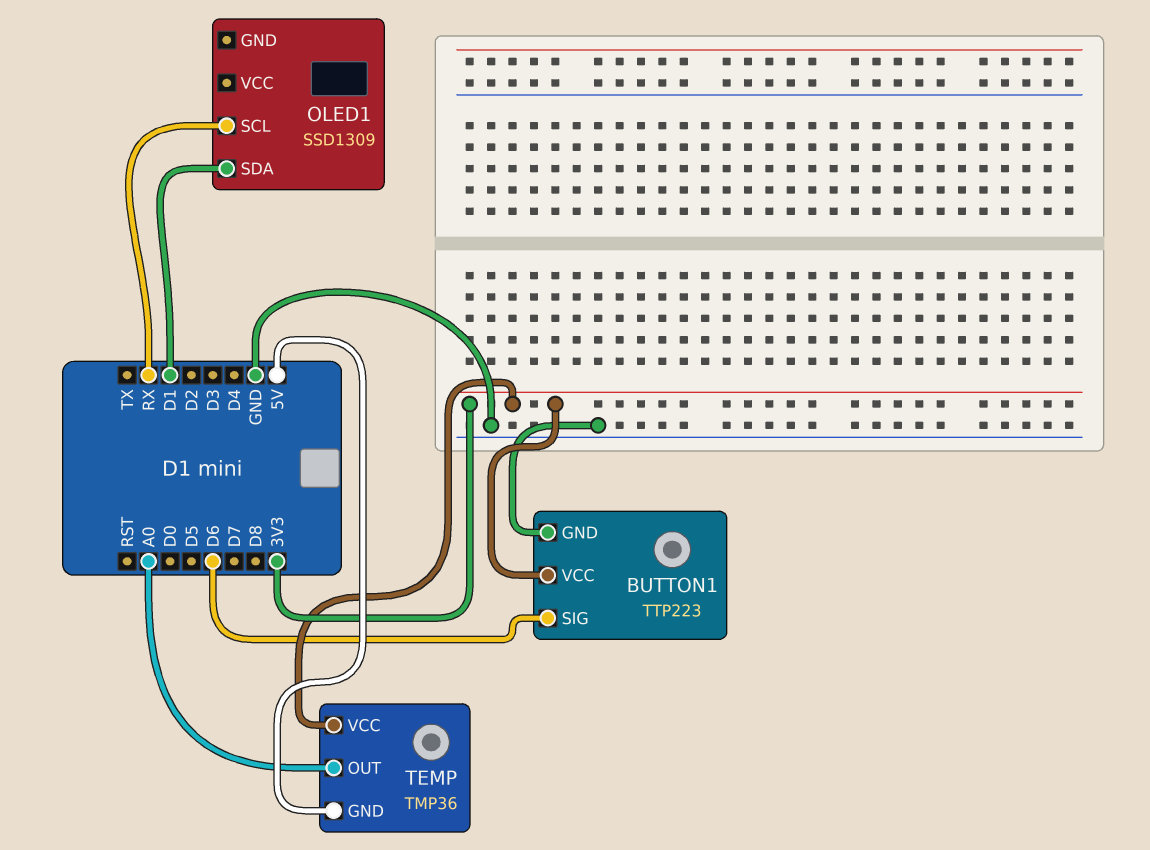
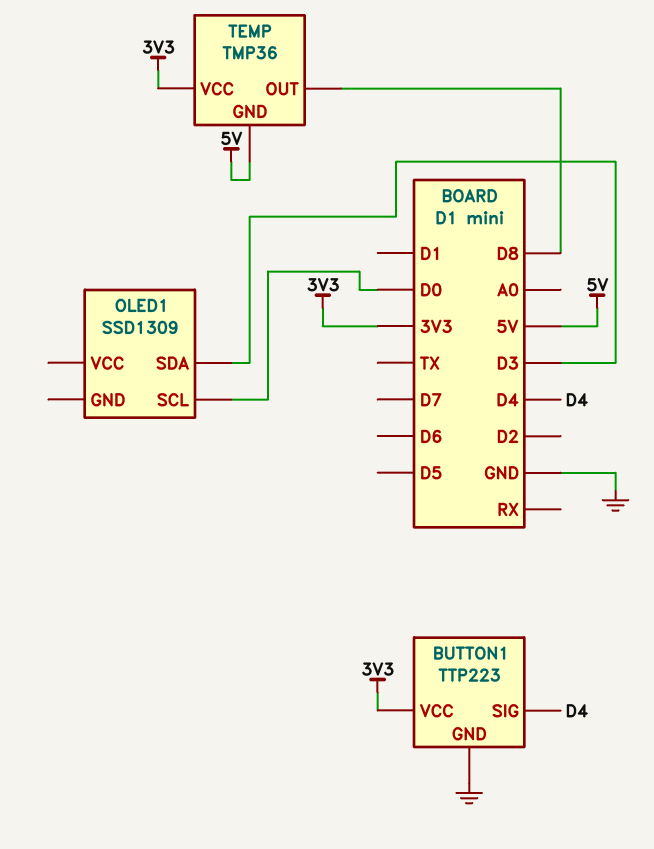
BUTTON1 pin SIG: D6 -> D4
OLED1 pin SCL: RX -> D0
OLED1 pin SDA: D1 -> D3
TEMP pin OUT: A0 -> D8

